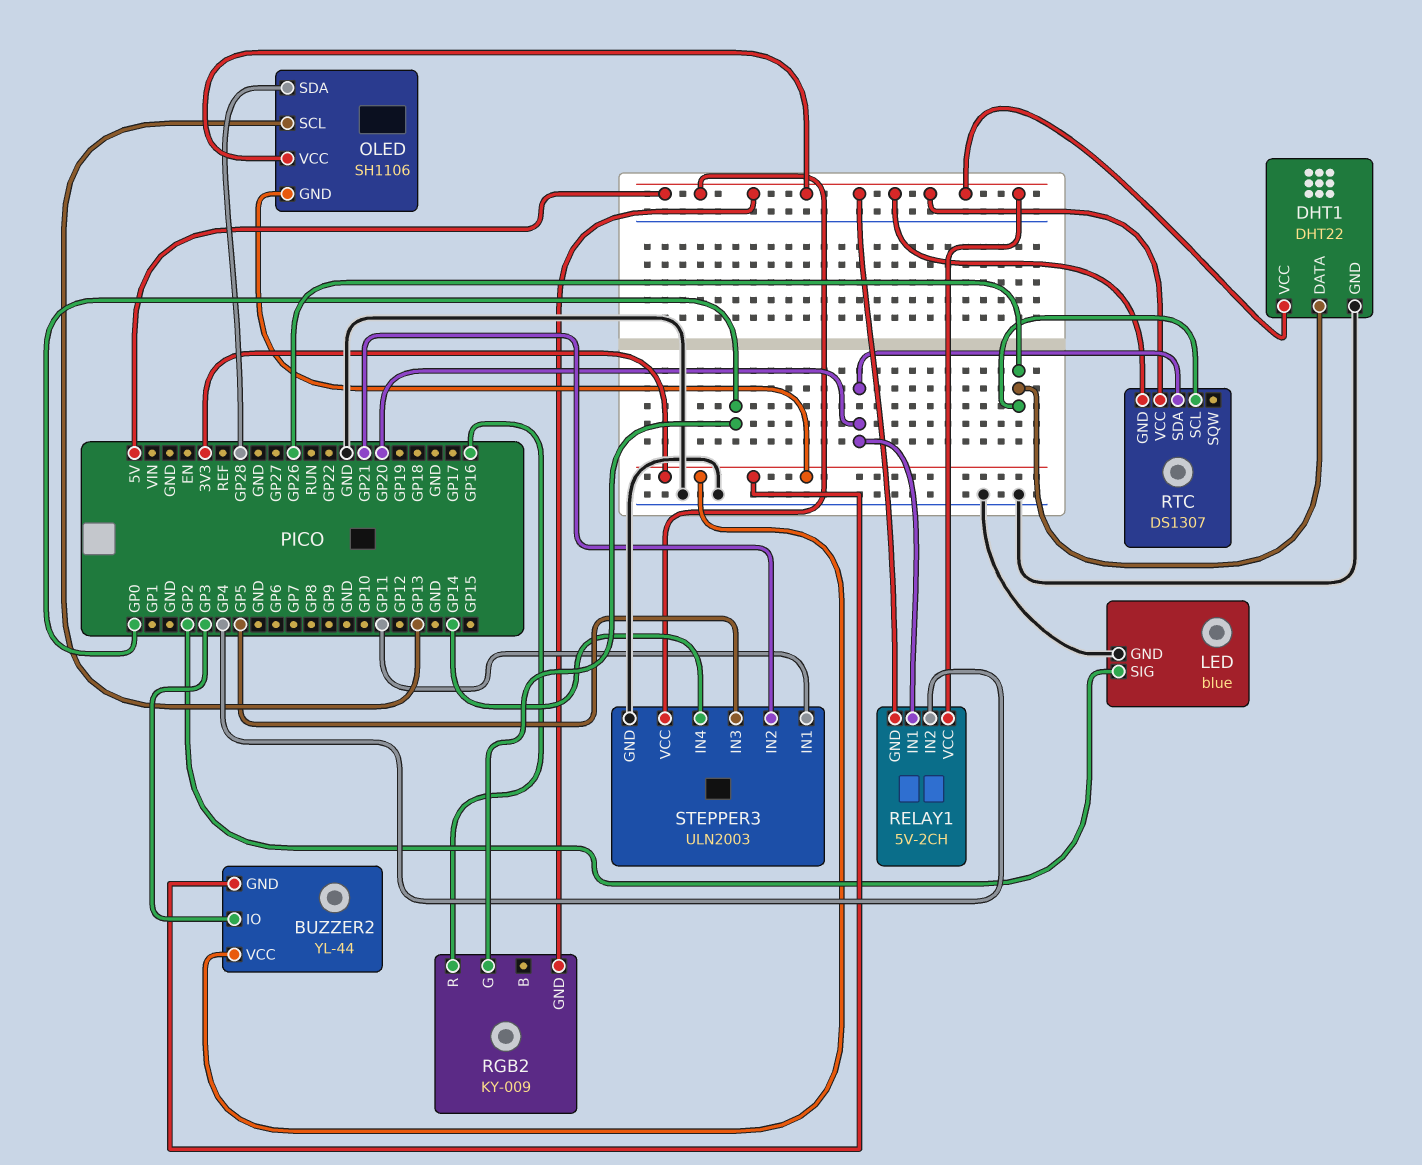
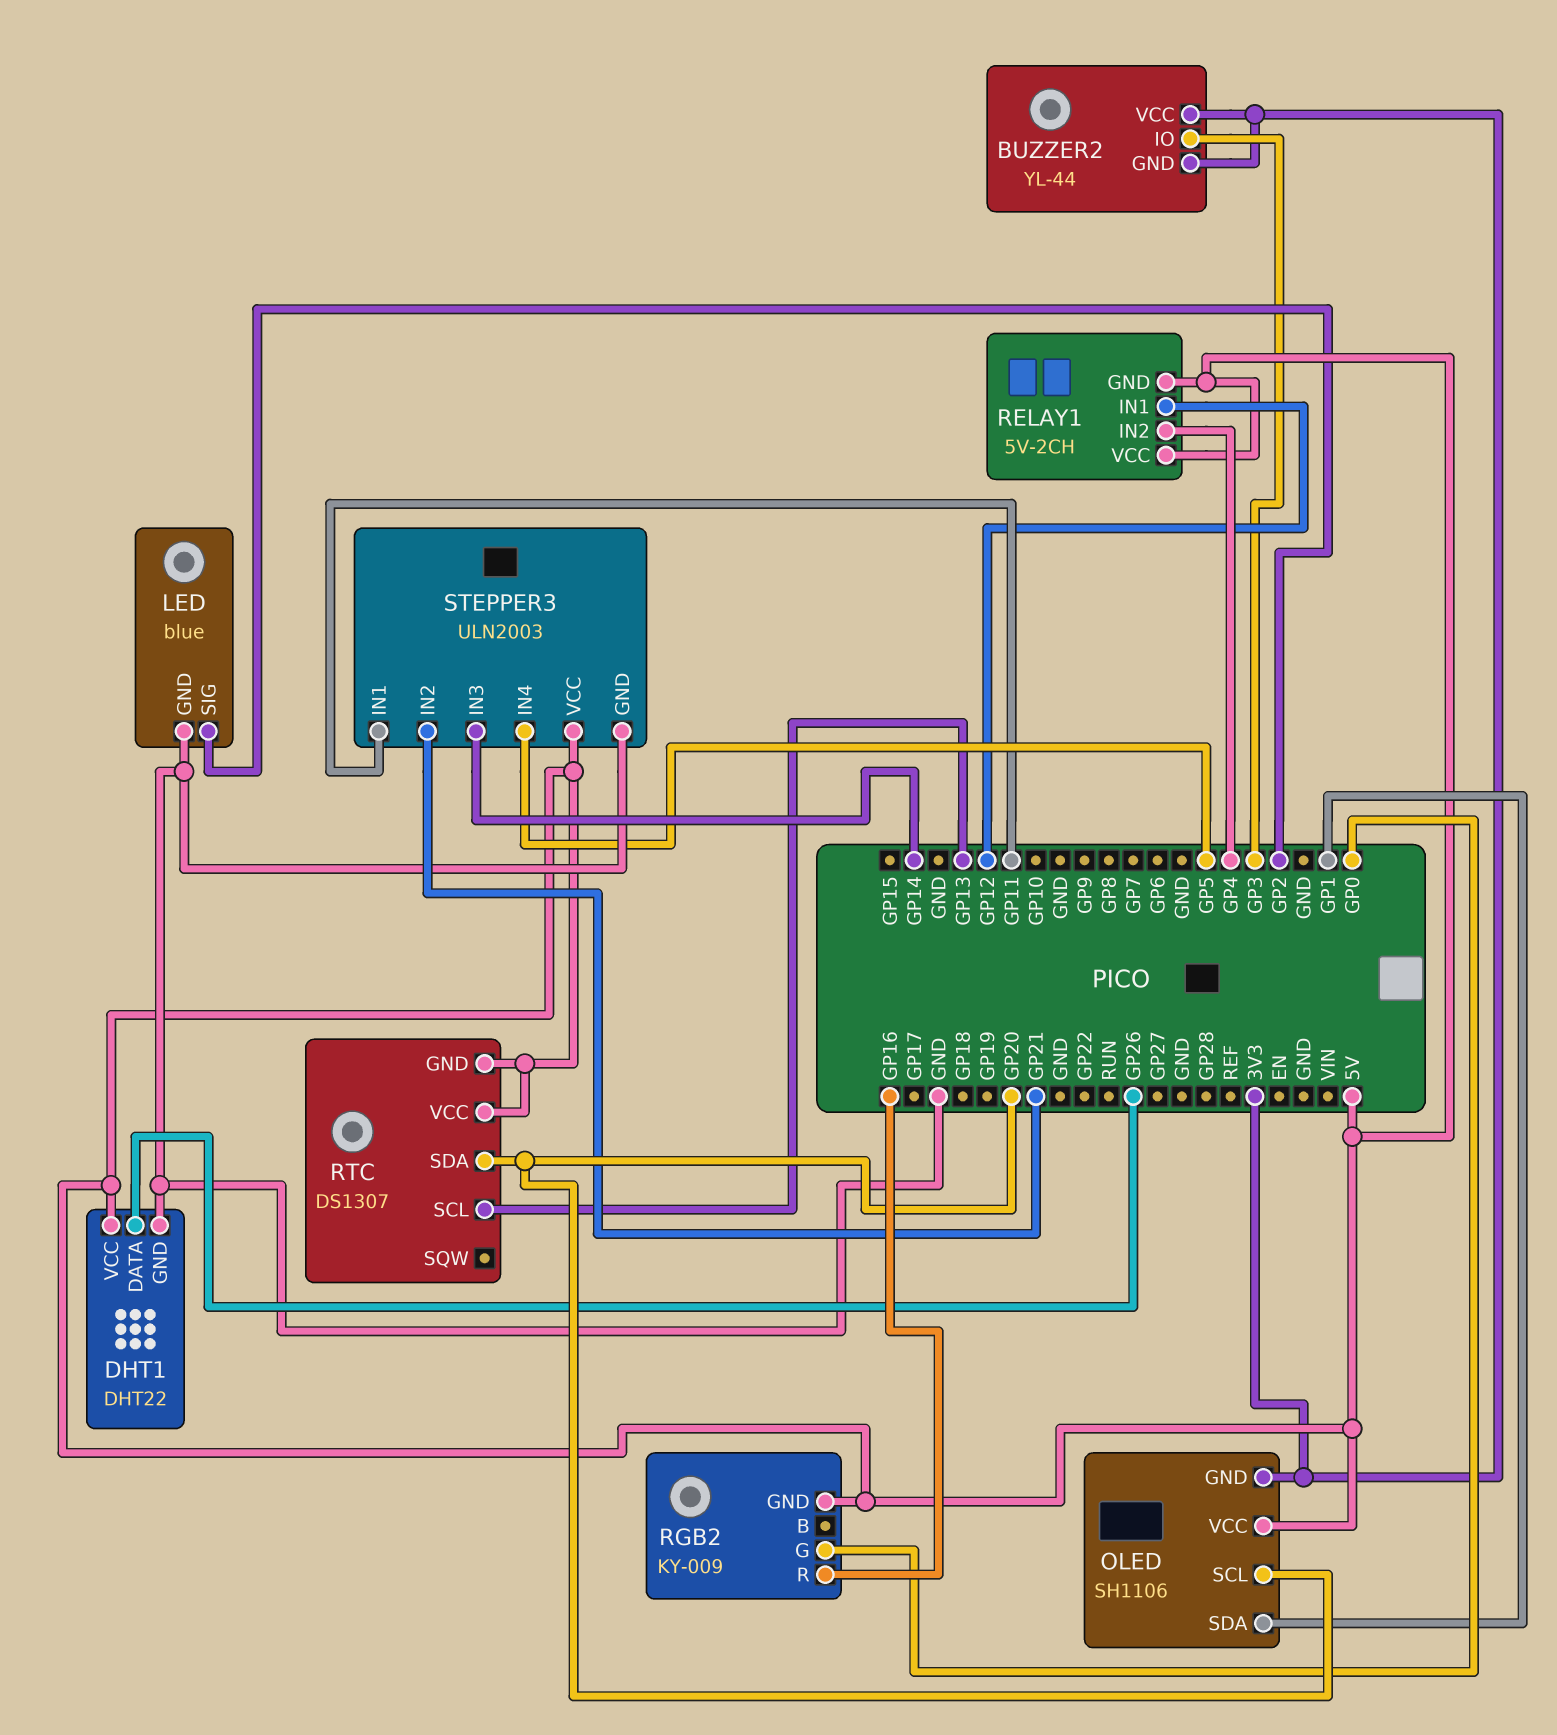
OLED pin SCL: GP13 -> GP20
OLED pin SDA: GP28 -> GP1
RELAY1 pin IN1: GP20 -> GP12
RTC pin SCL: GP26 -> GP13
STEPPER3 pin IN3: GP5 -> GP14
STEPPER3 pin IN4: GP14 -> GP5

